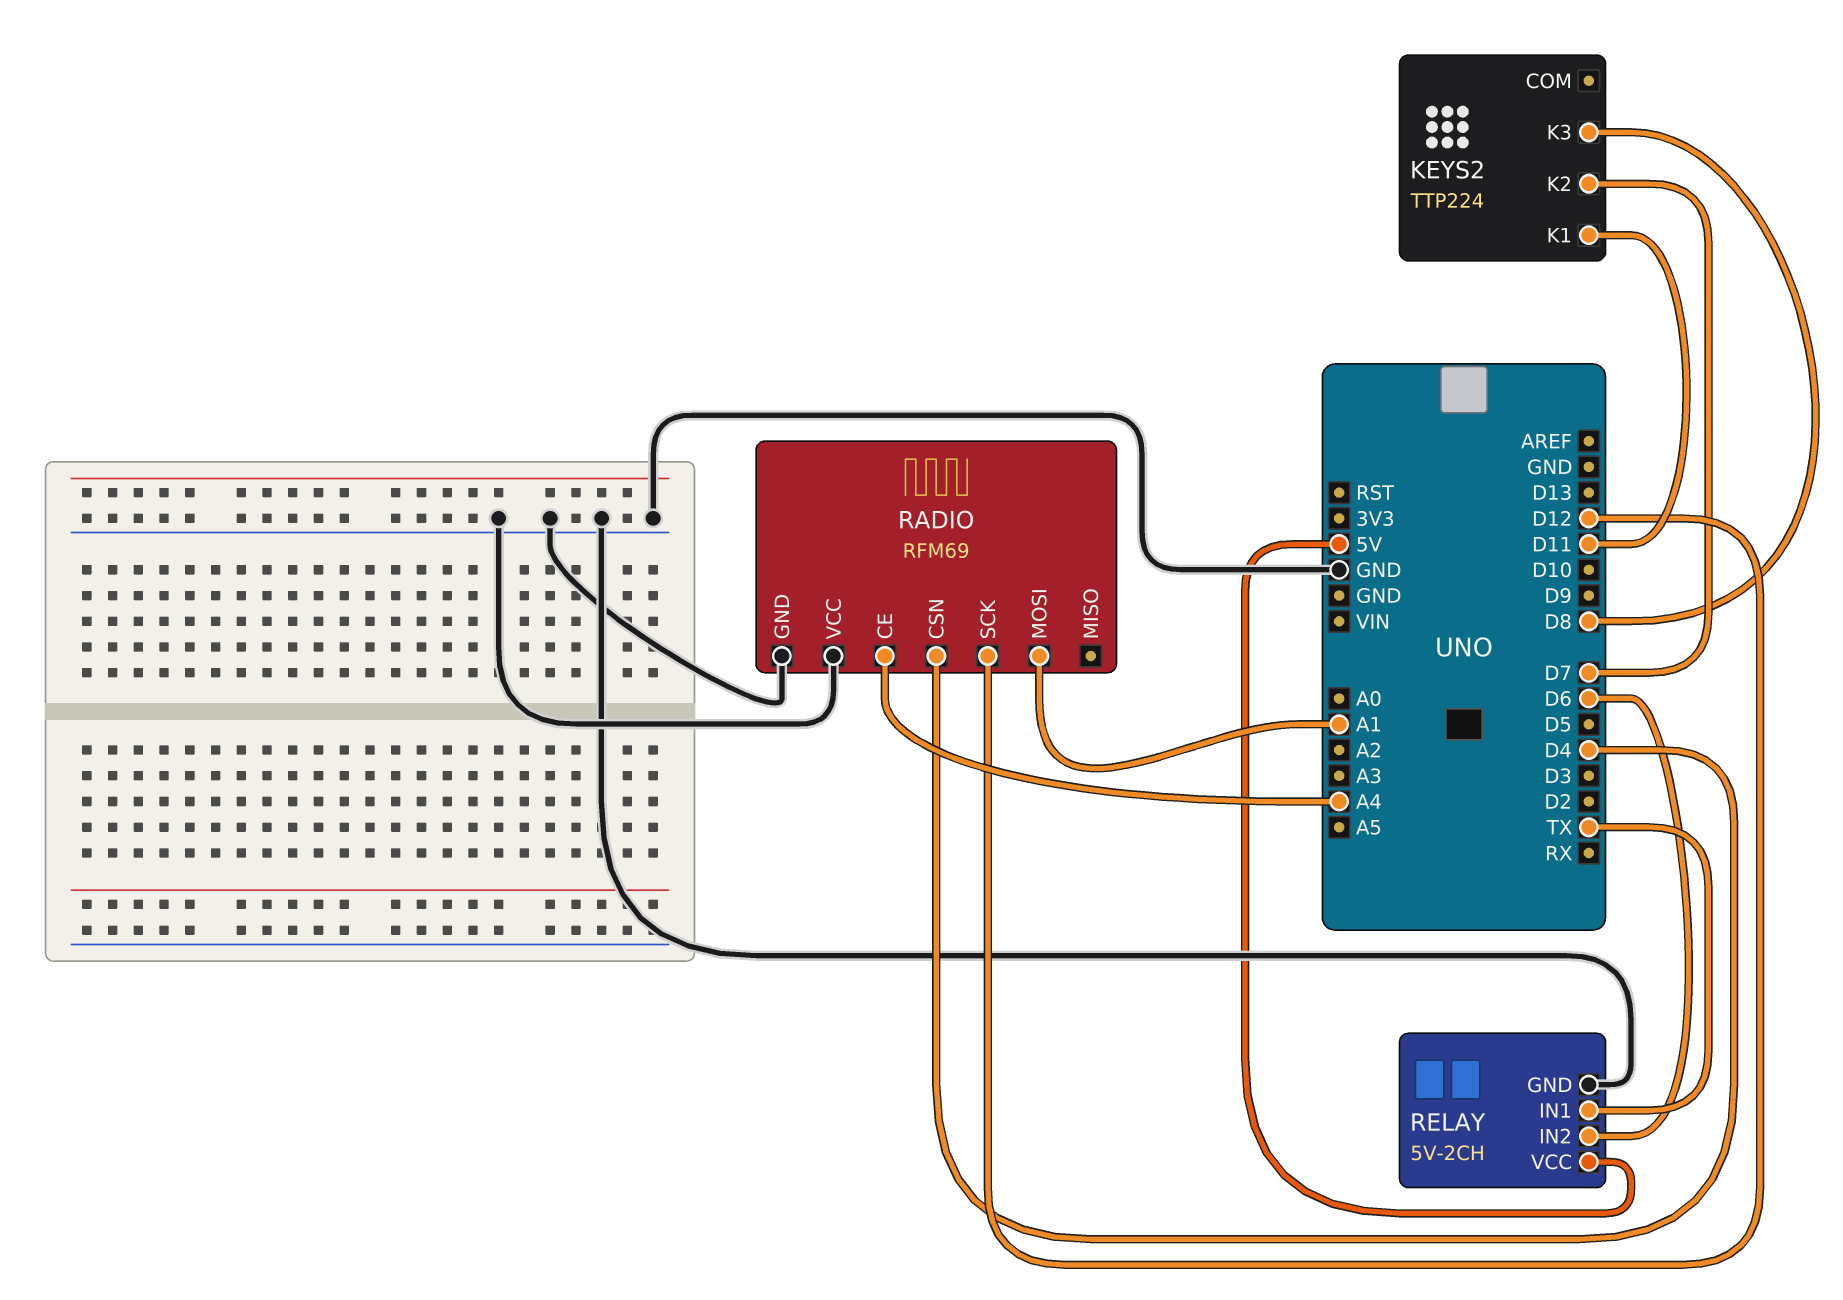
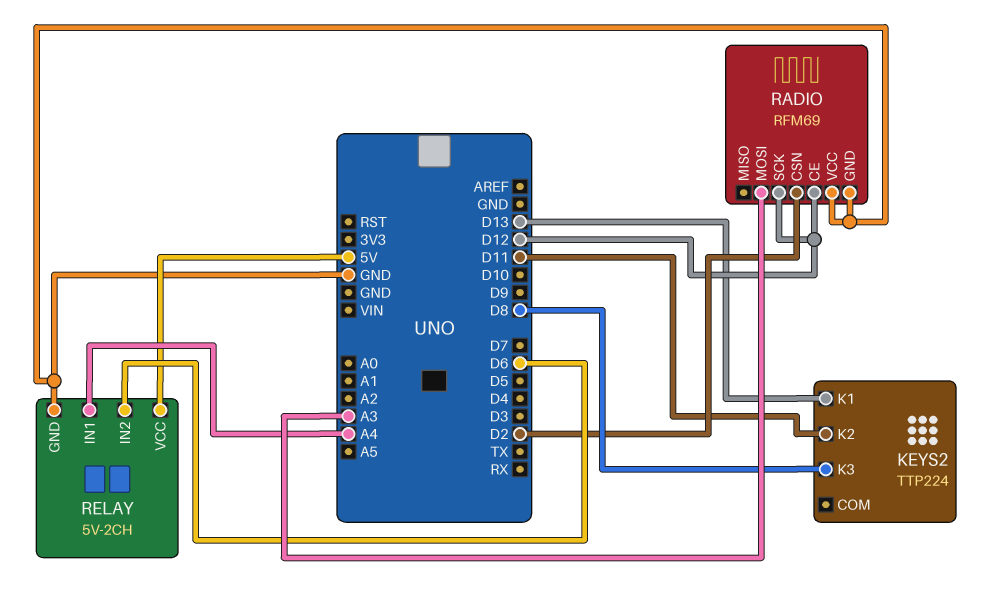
KEYS2 pin K1: D11 -> D13
KEYS2 pin K2: D7 -> D11
RADIO pin CE: A4 -> D12
RADIO pin CSN: D4 -> D2
RADIO pin MOSI: A1 -> A3
RELAY pin IN1: TX -> A4

